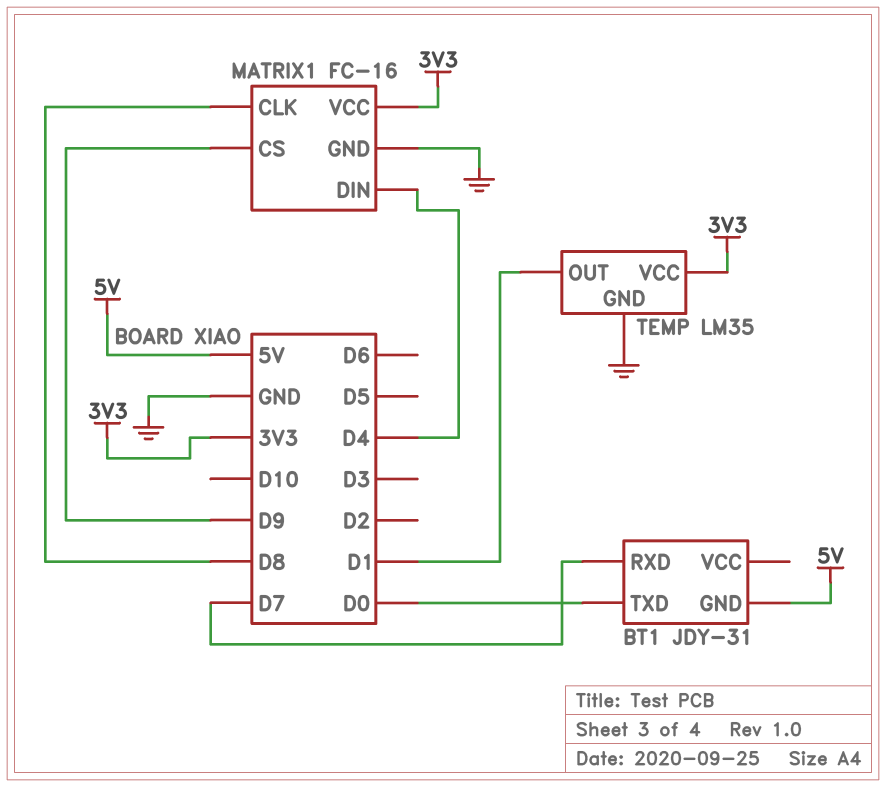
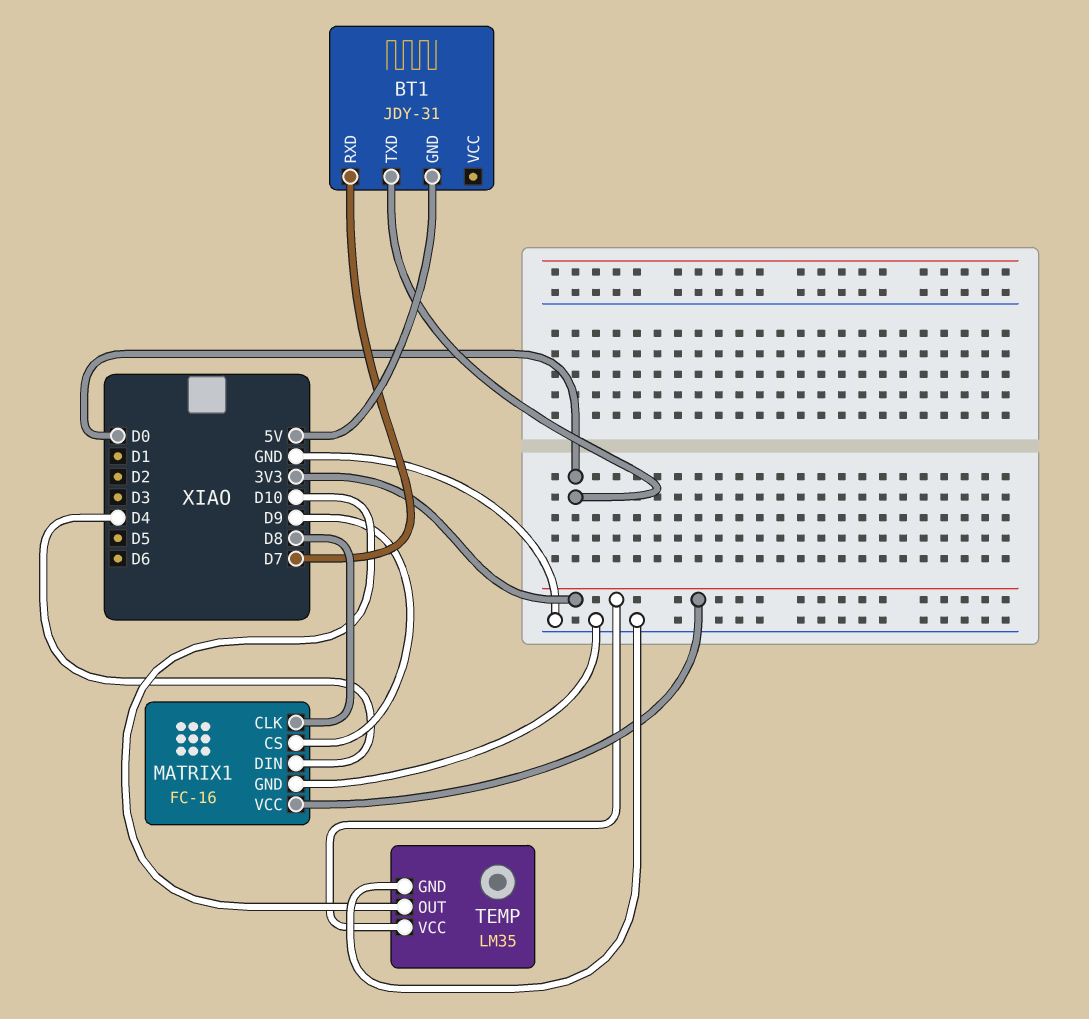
TEMP pin OUT: D1 -> D10

